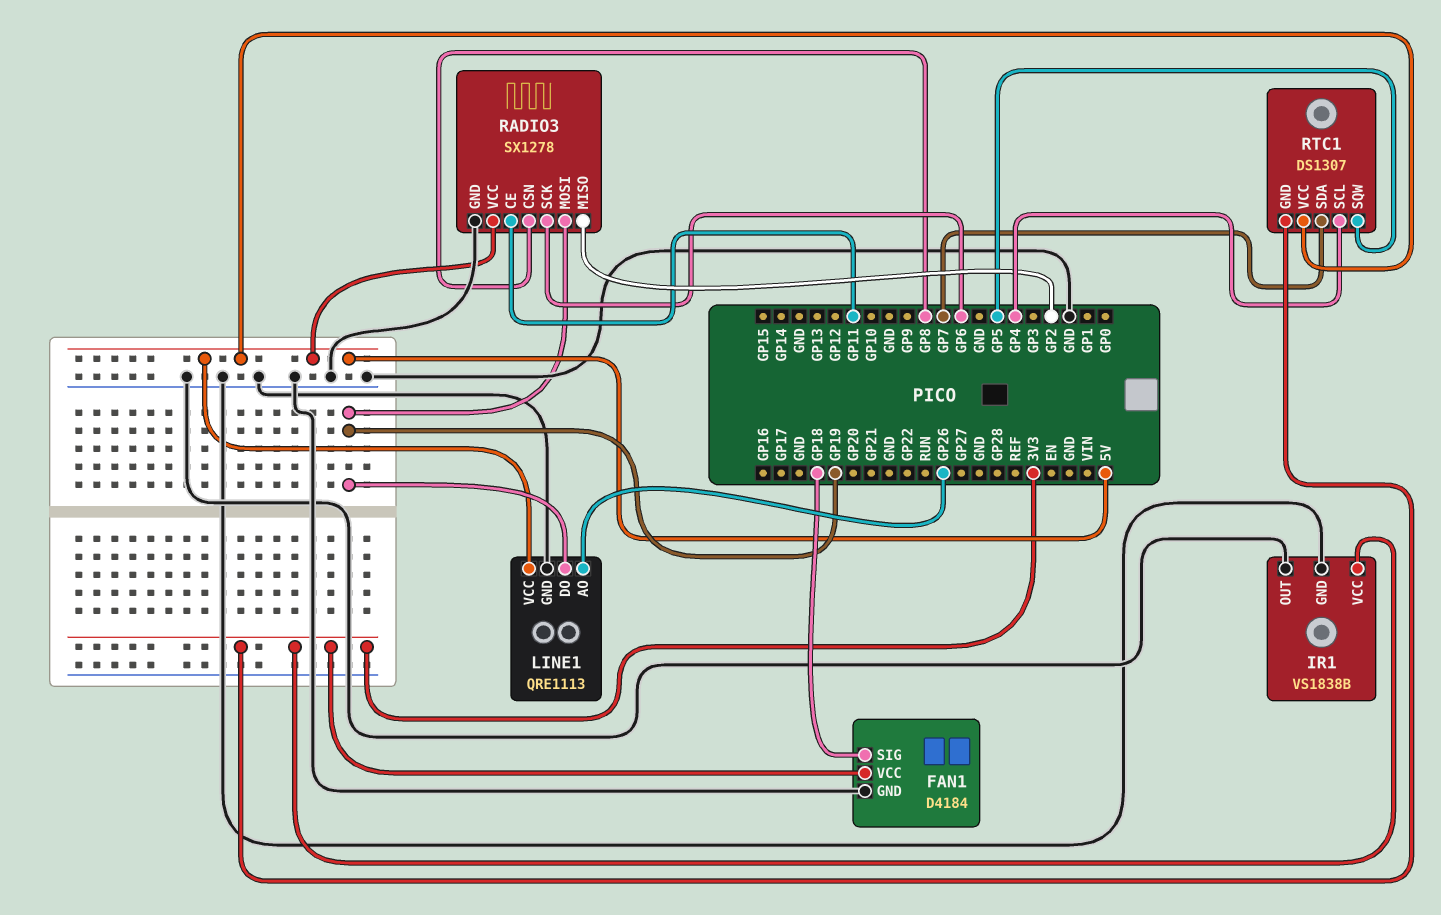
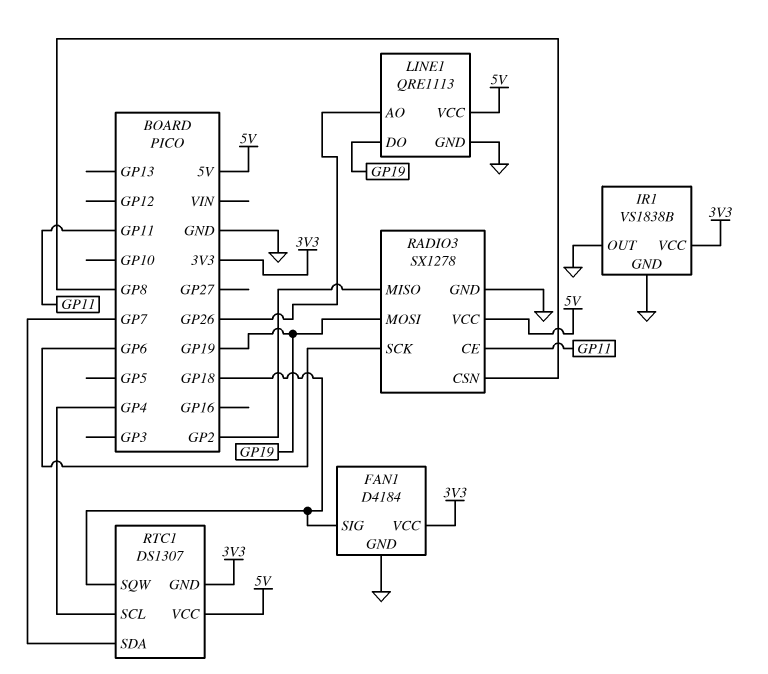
RTC1 pin SQW: GP5 -> GP18

